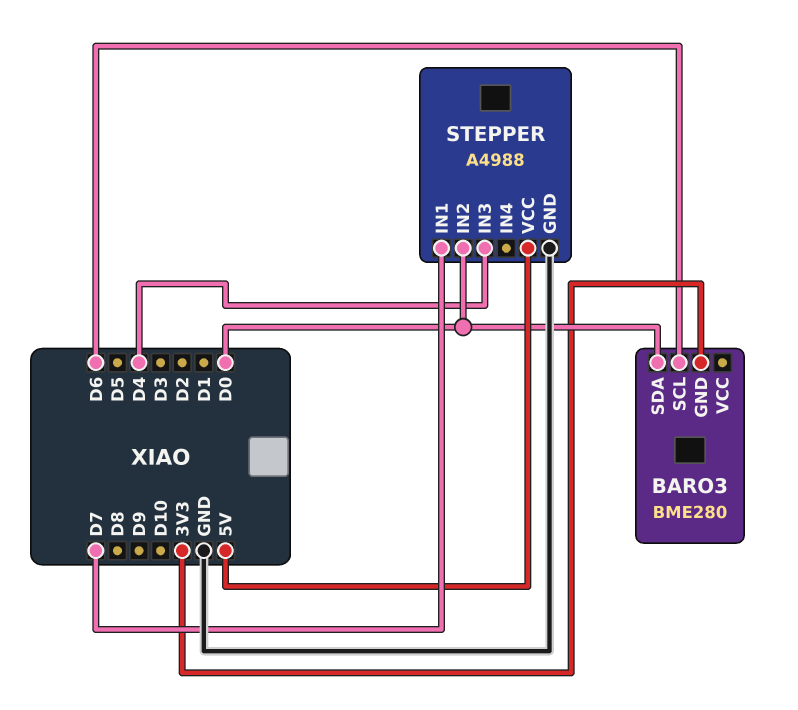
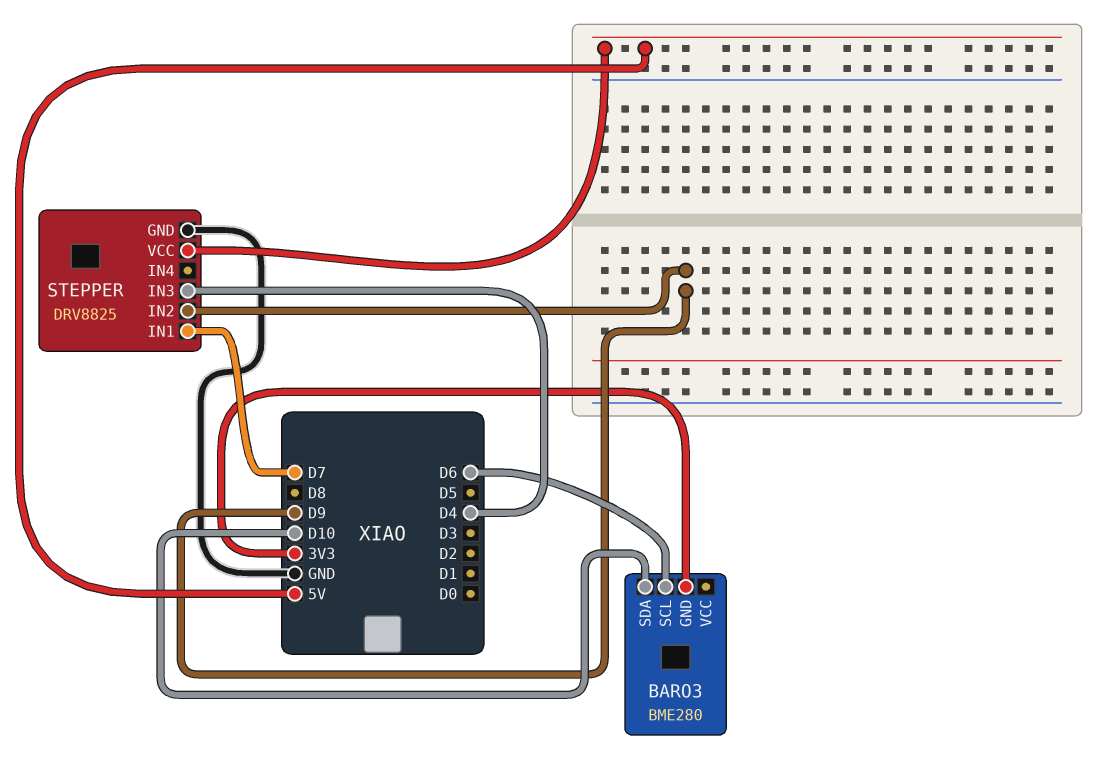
BARO3 pin SDA: D0 -> D10
STEPPER: A4988 -> DRV8825
STEPPER pin IN2: D0 -> D9

